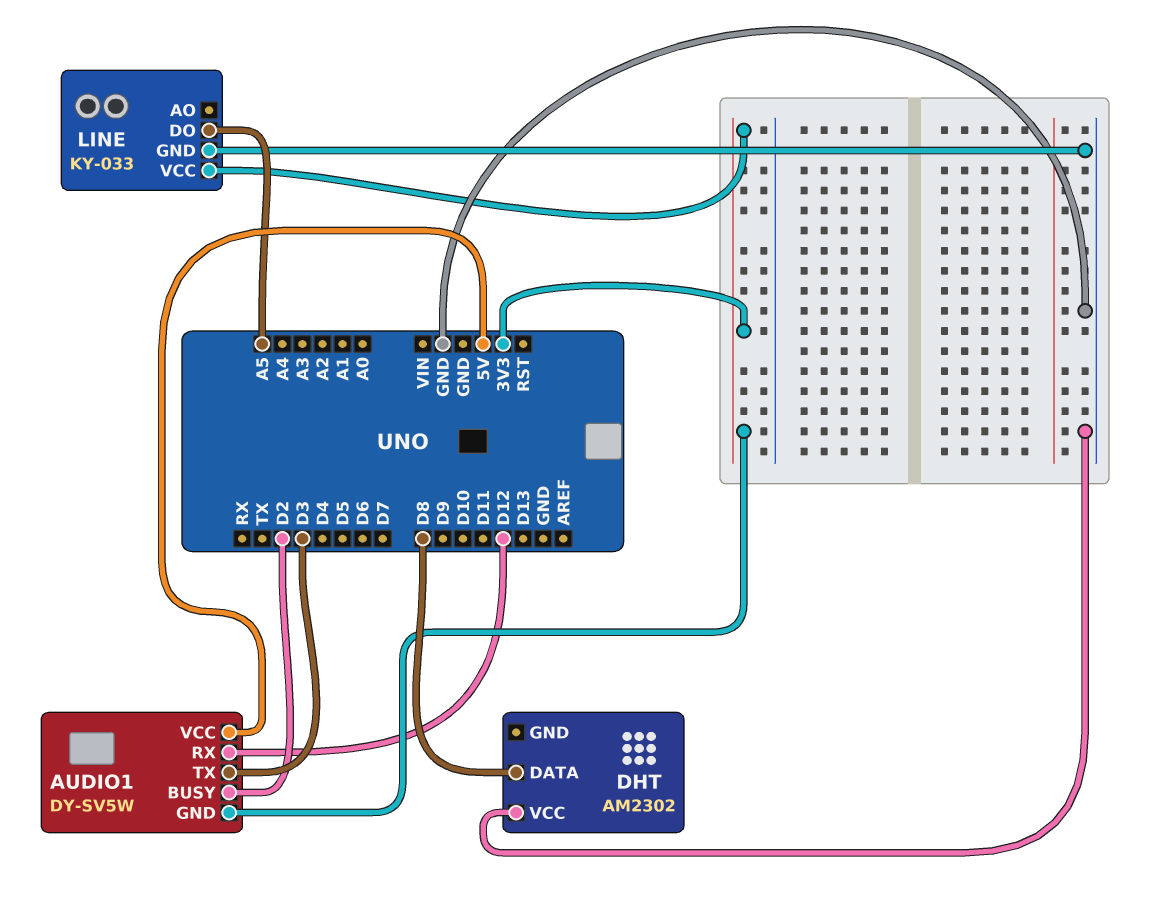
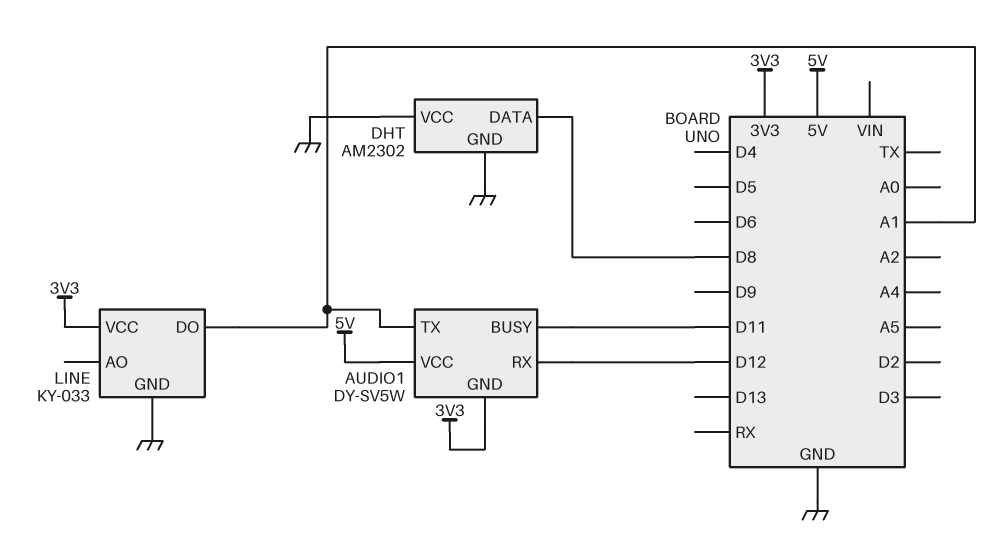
AUDIO1 pin BUSY: D2 -> D11
AUDIO1 pin TX: D3 -> A1
DHT pin GND: none -> GND
LINE pin DO: A5 -> A1

